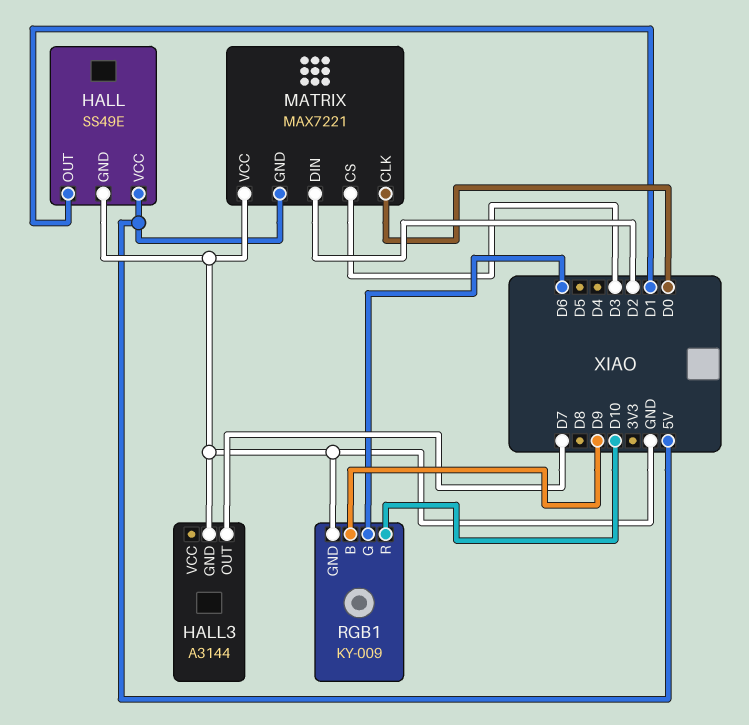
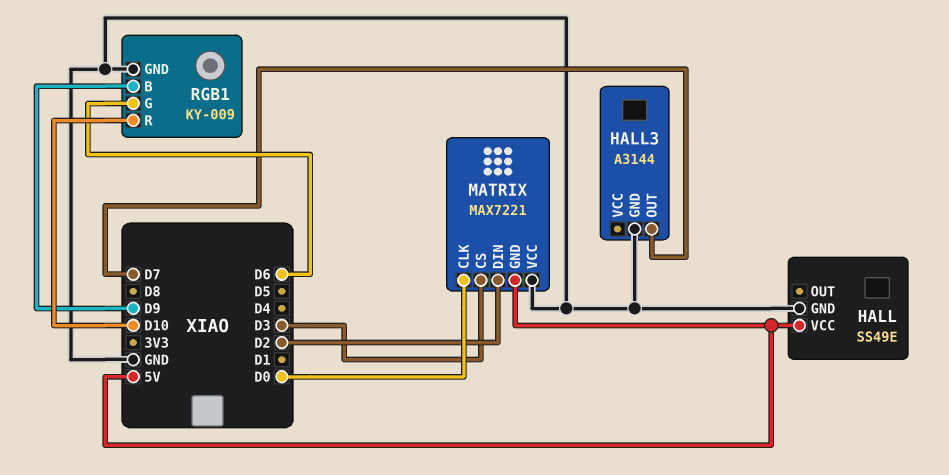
HALL pin OUT: D1 -> none

